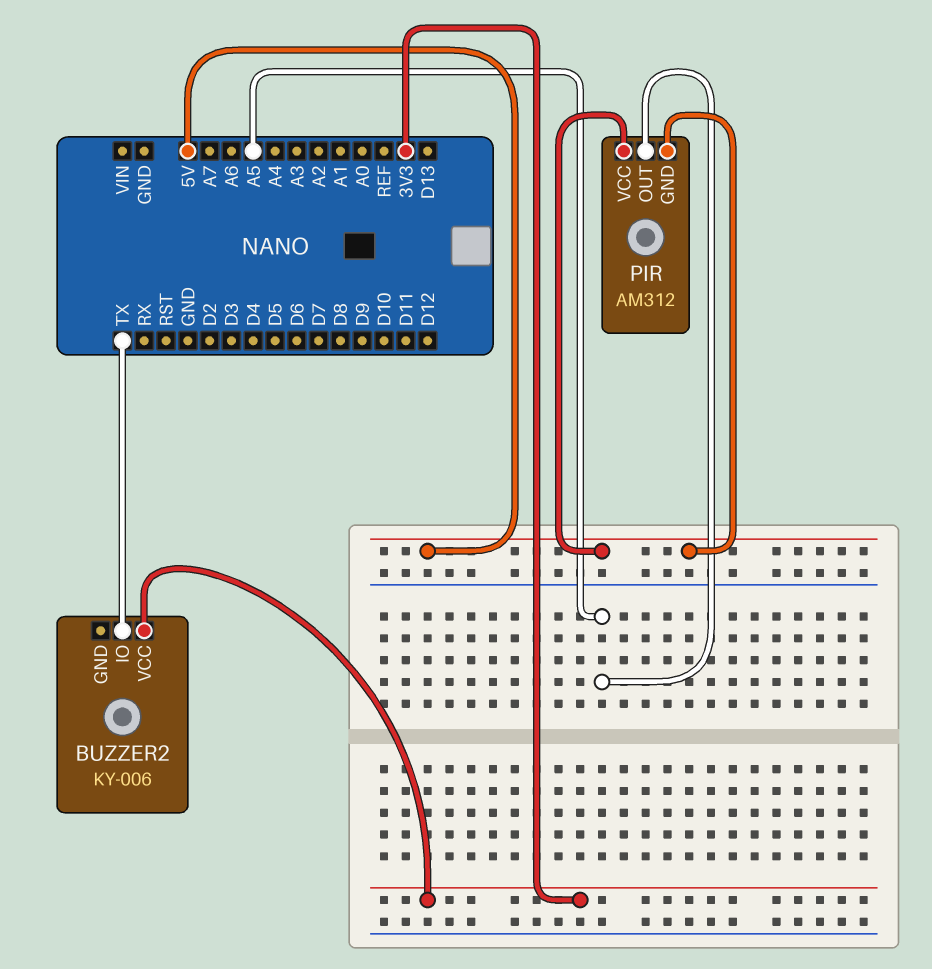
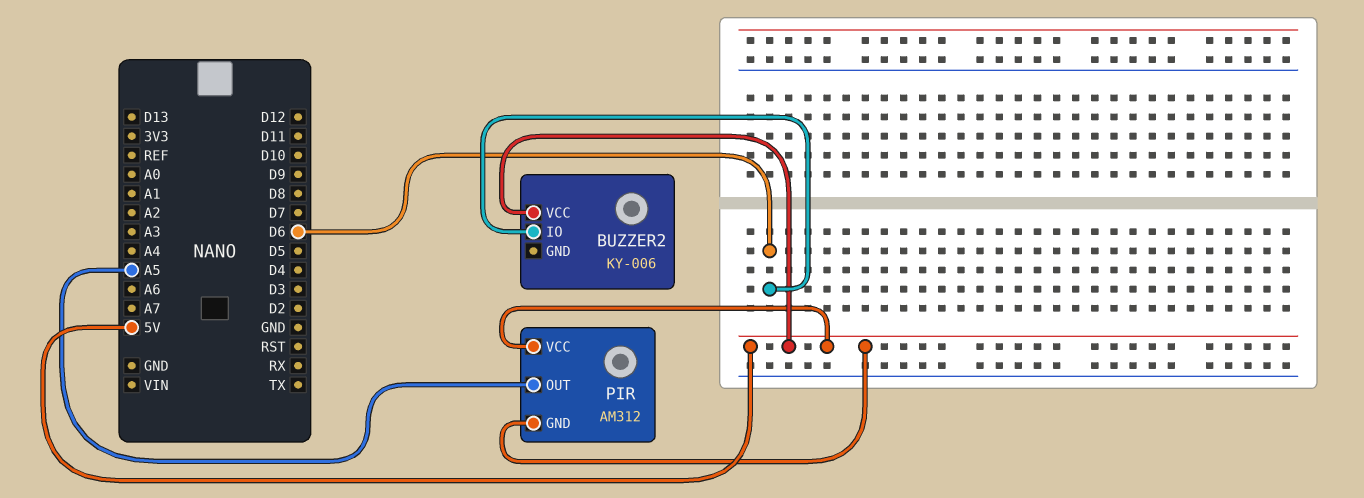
BUZZER2 pin IO: TX -> D6
BUZZER2 pin VCC: 3V3 -> 5V

